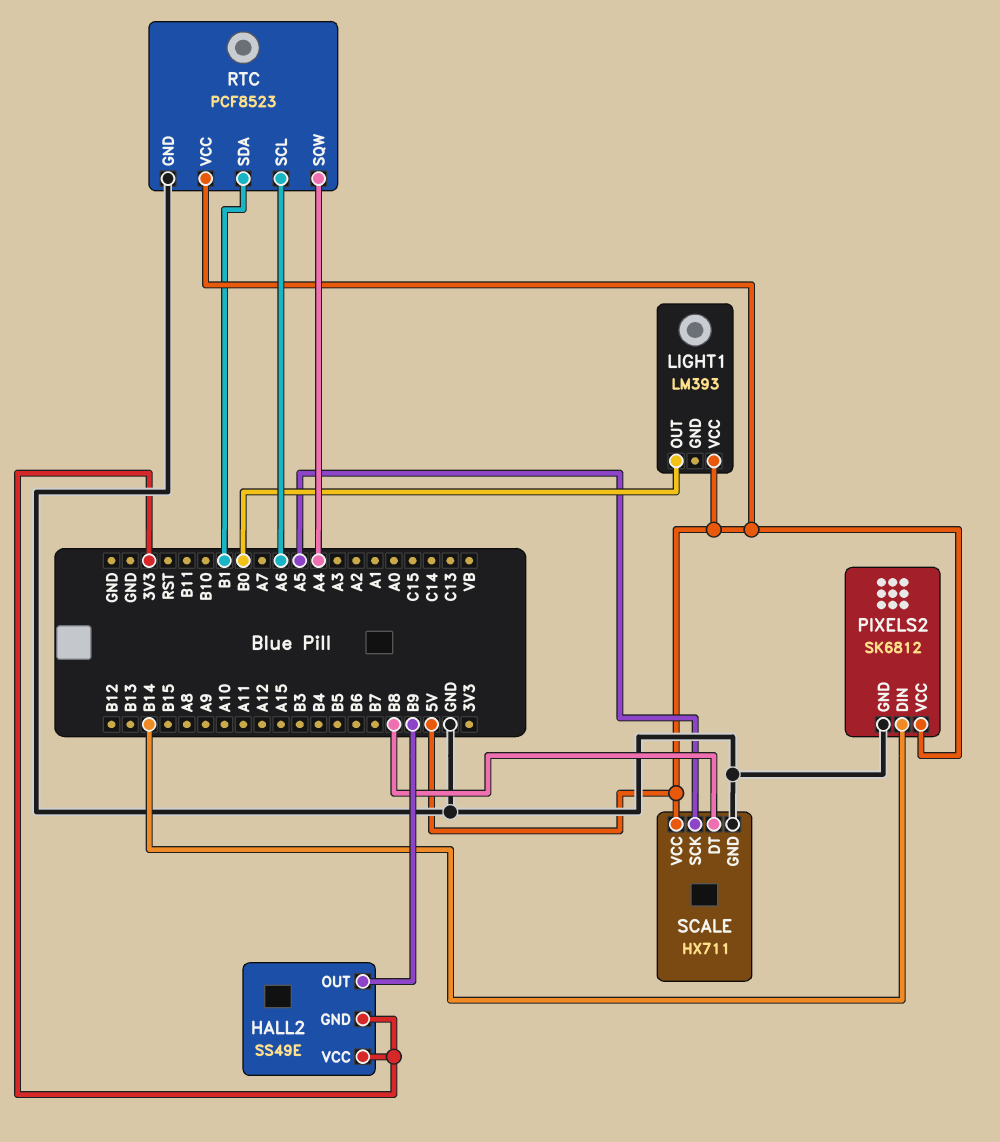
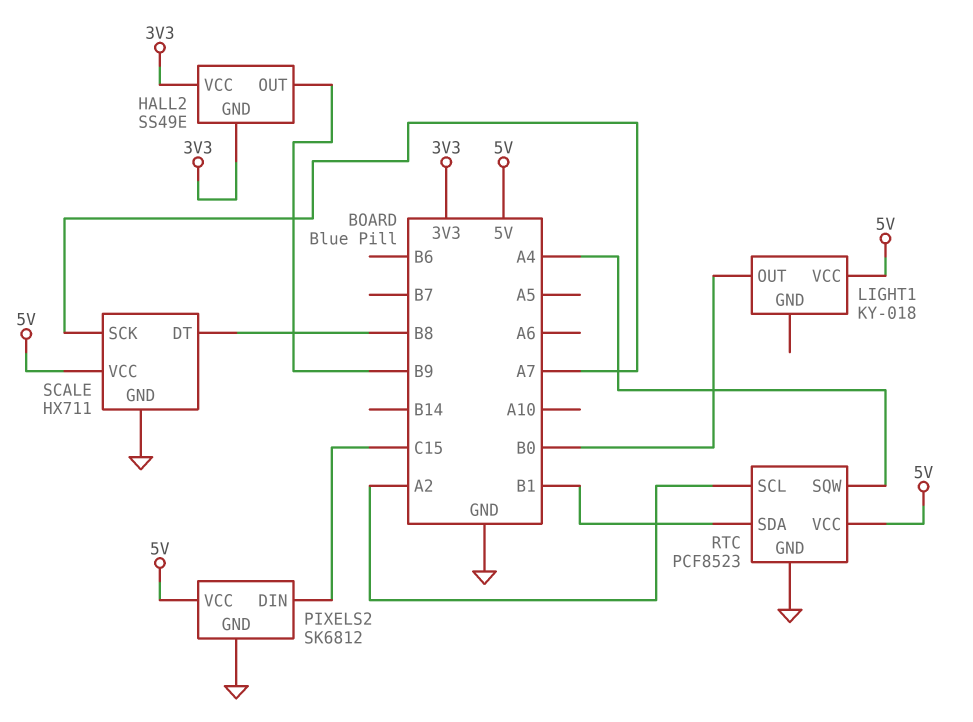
LIGHT1: LM393 -> KY-018
PIXELS2 pin DIN: B14 -> C15
RTC pin SCL: A6 -> A2
SCALE pin SCK: A5 -> A7

